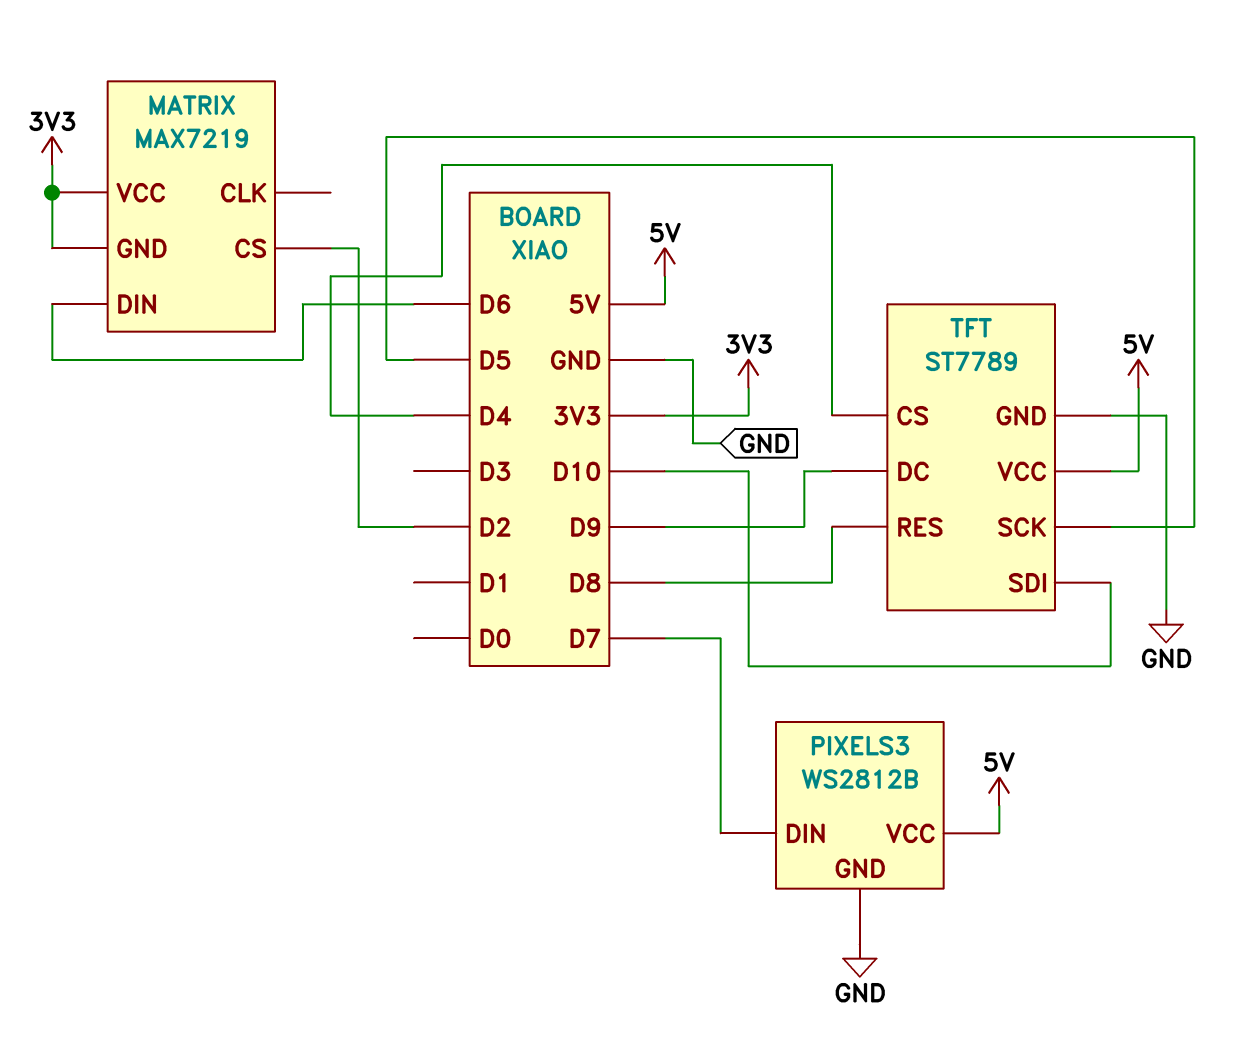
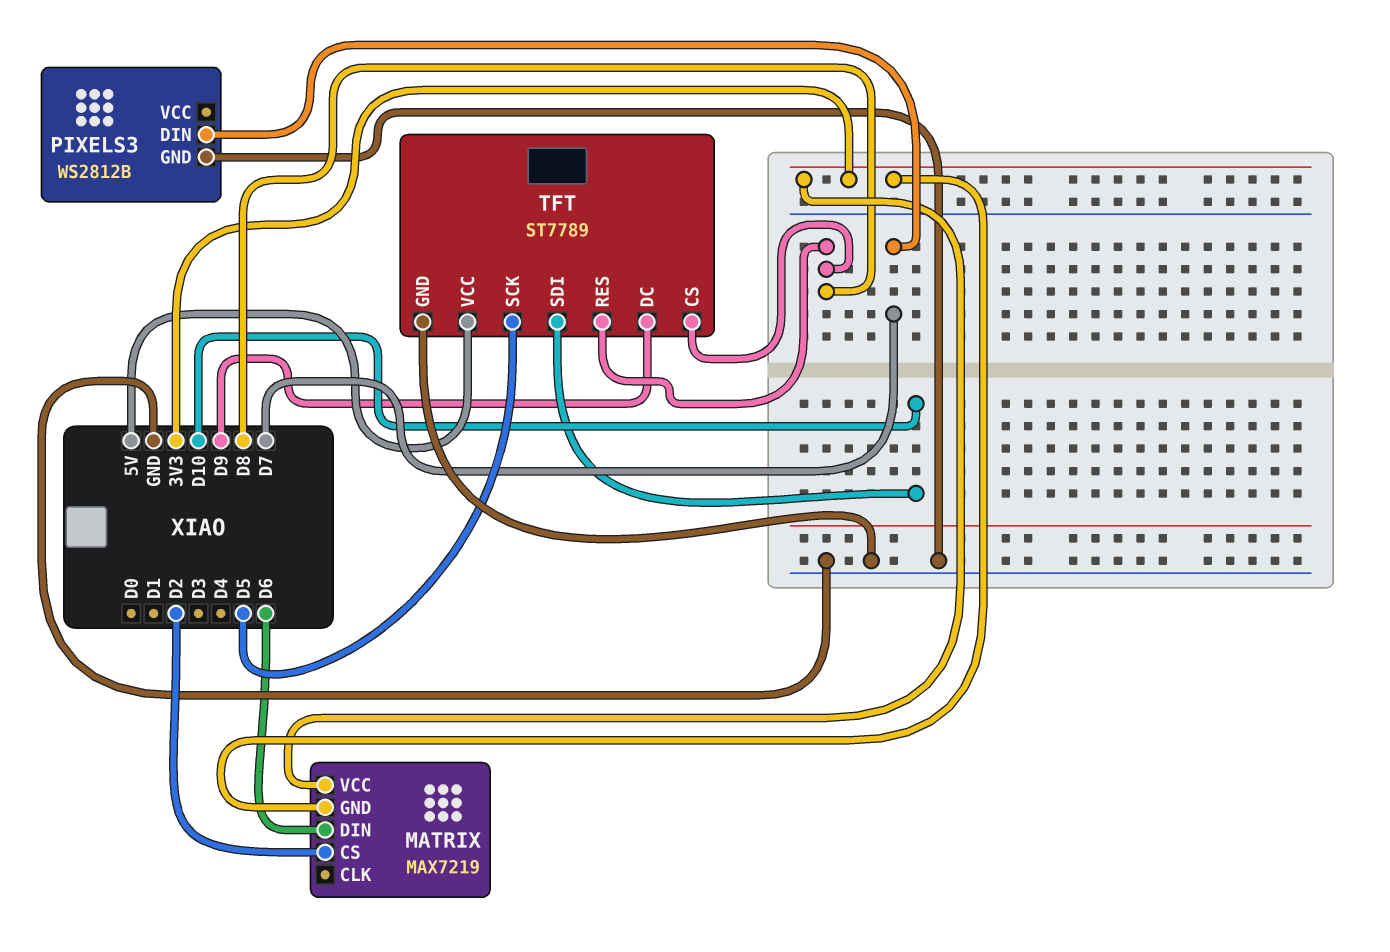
PIXELS3 pin VCC: 5V -> none
TFT pin CS: D4 -> D8

